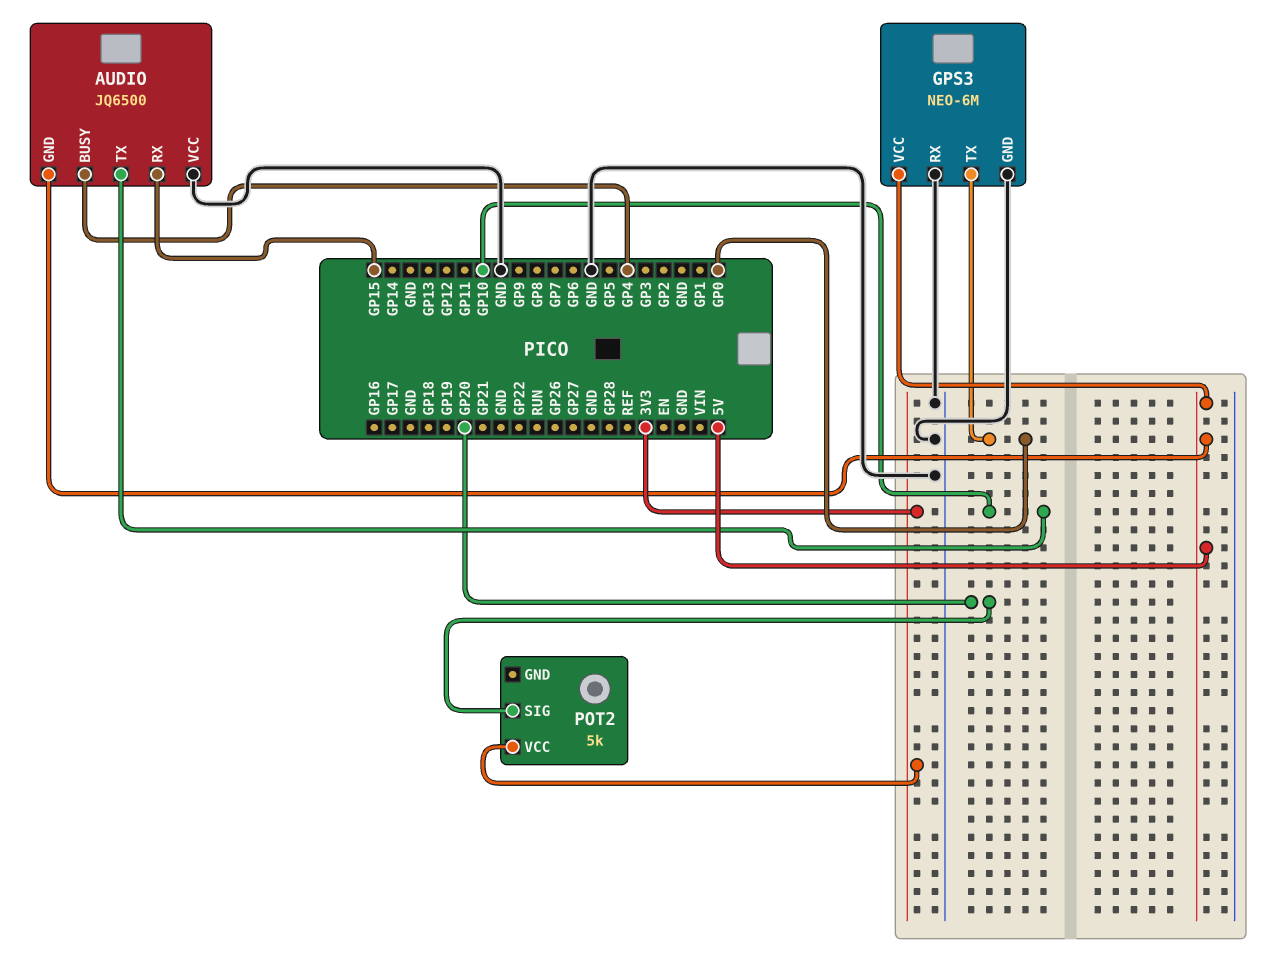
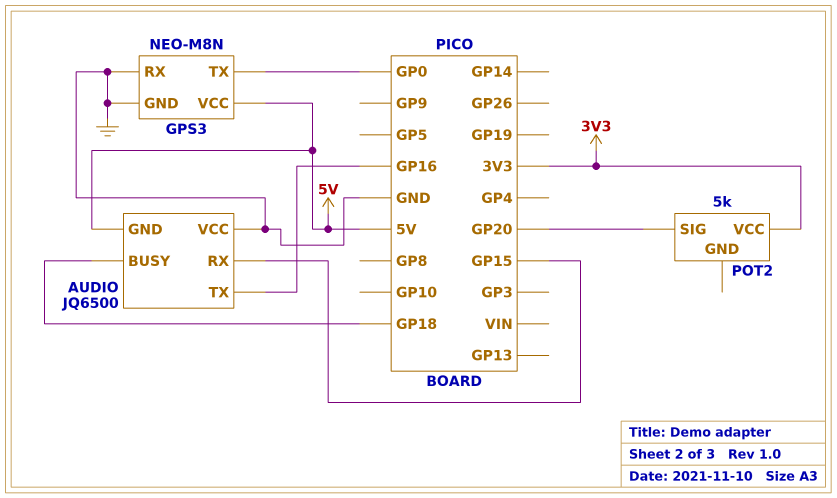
AUDIO pin BUSY: GP4 -> GP18
AUDIO pin TX: GP10 -> GP16
GPS3: NEO-6M -> NEO-M8N

